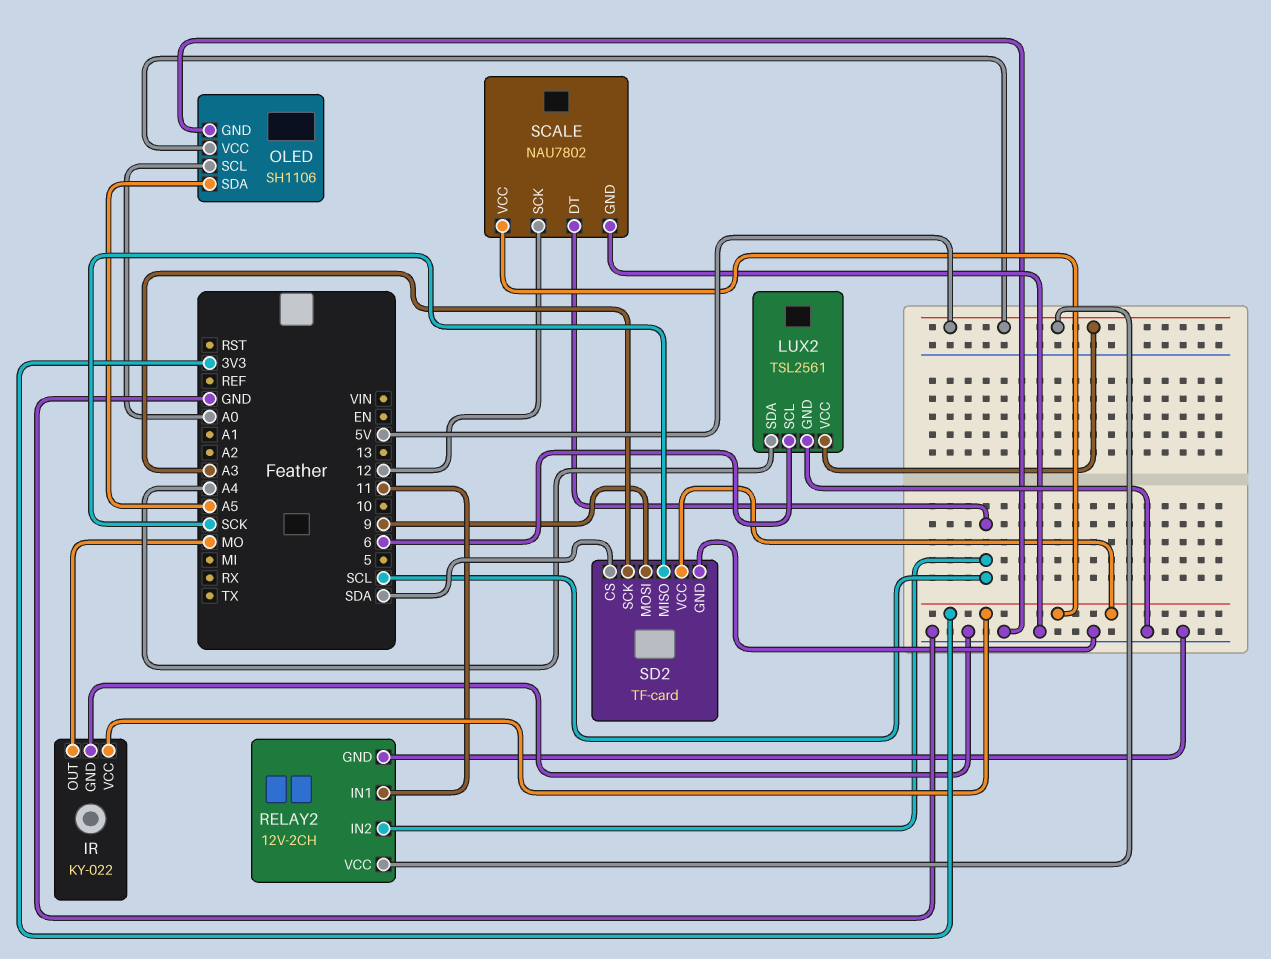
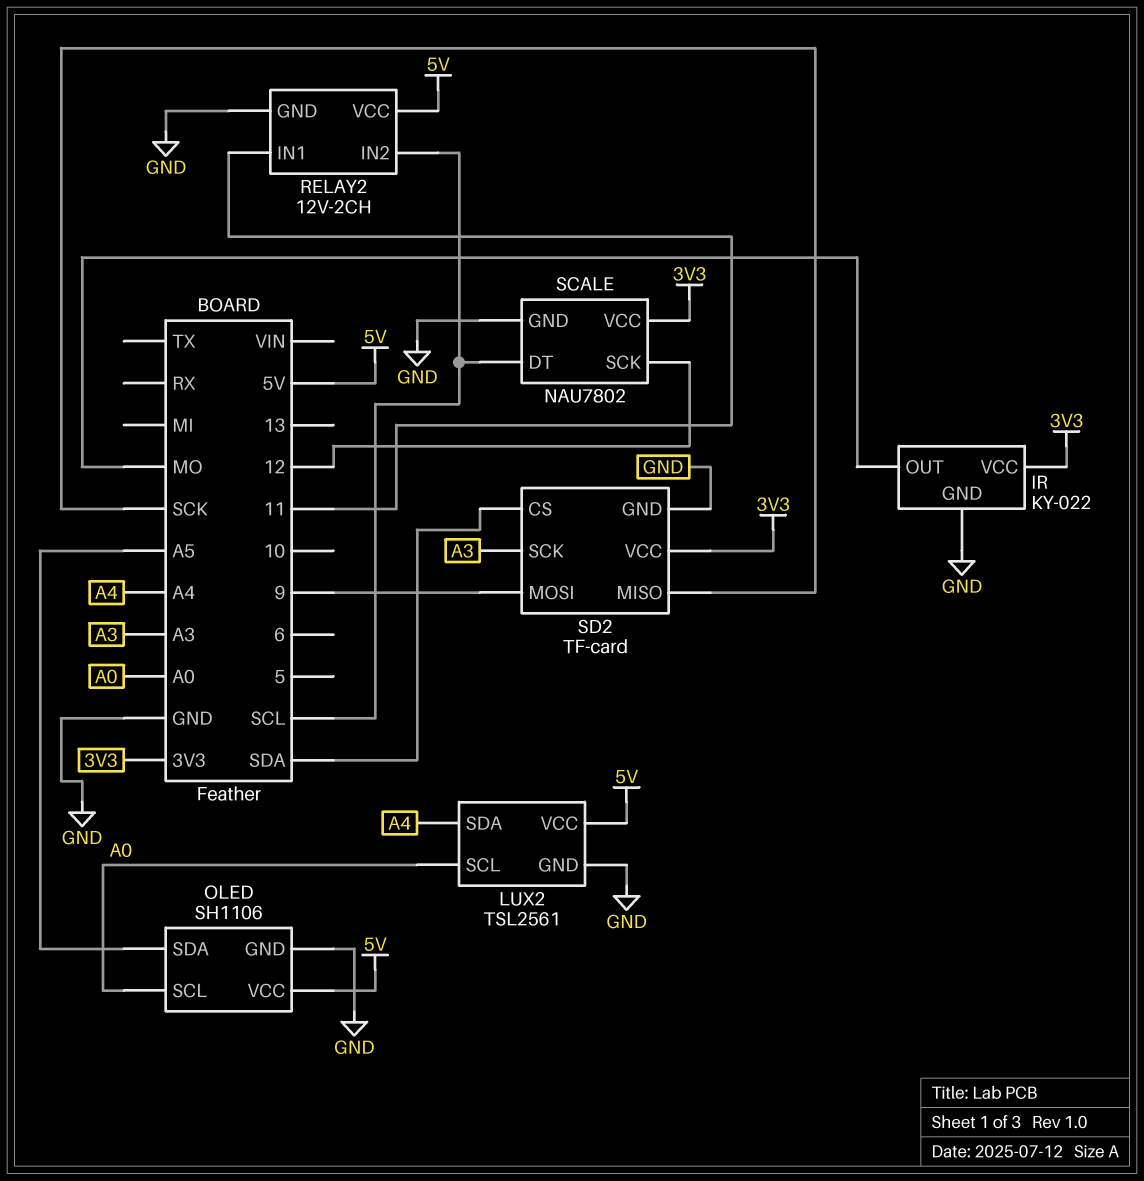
LUX2 pin SCL: 6 -> A0

